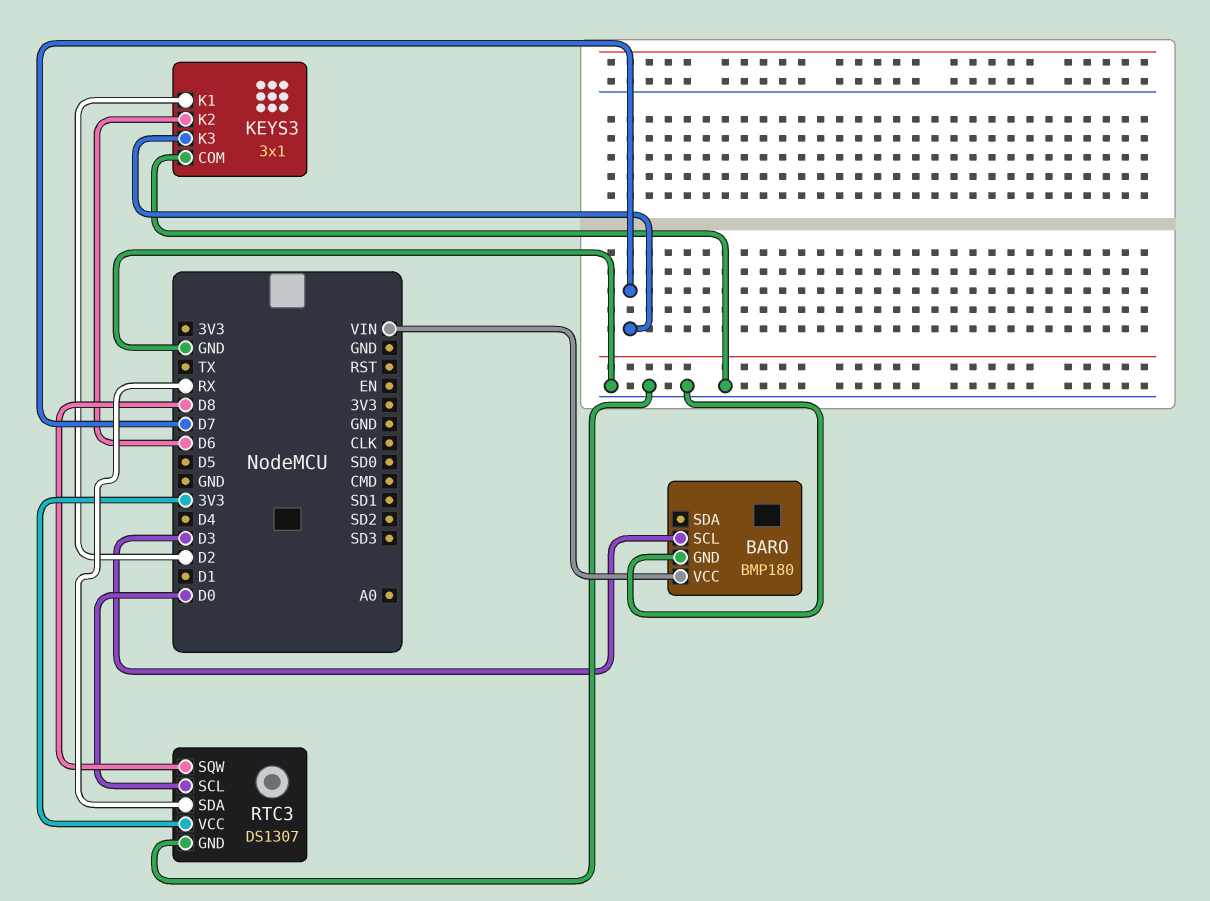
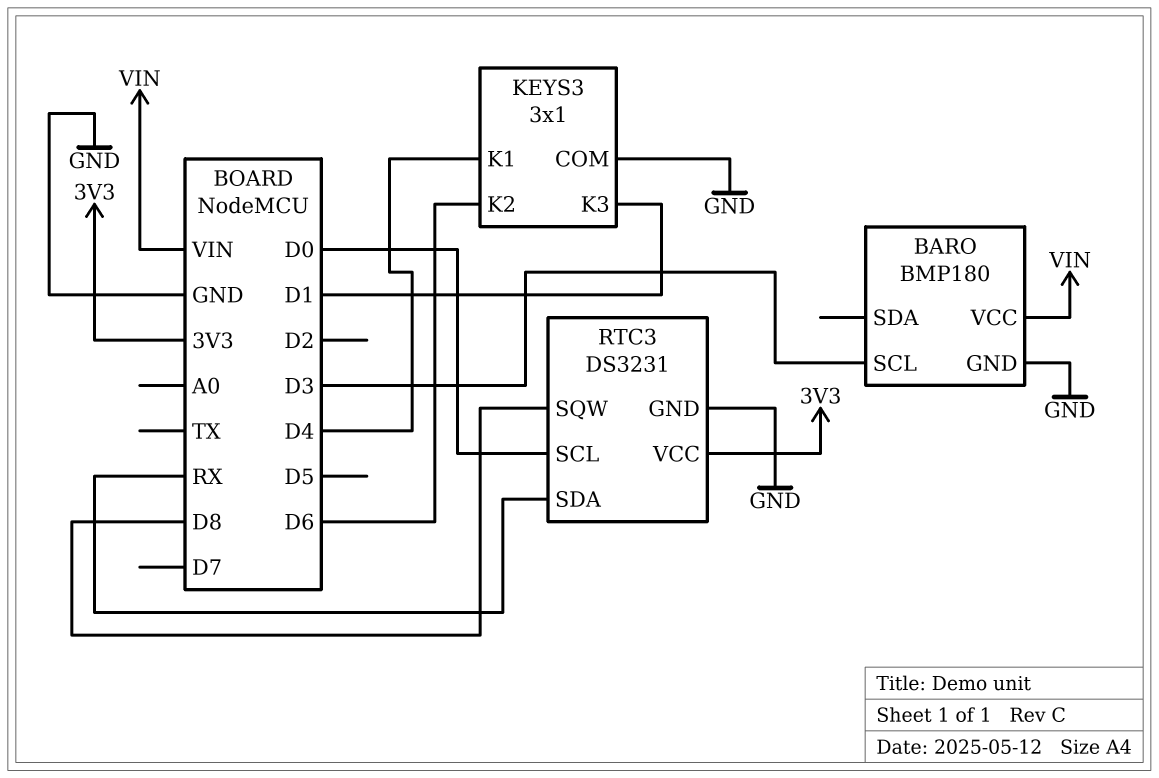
KEYS3 pin K1: D2 -> D4
KEYS3 pin K3: D7 -> D1
RTC3: DS1307 -> DS3231

